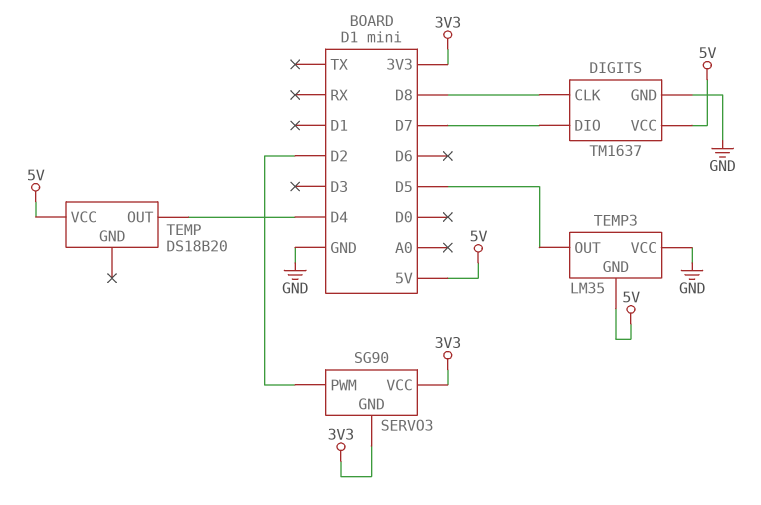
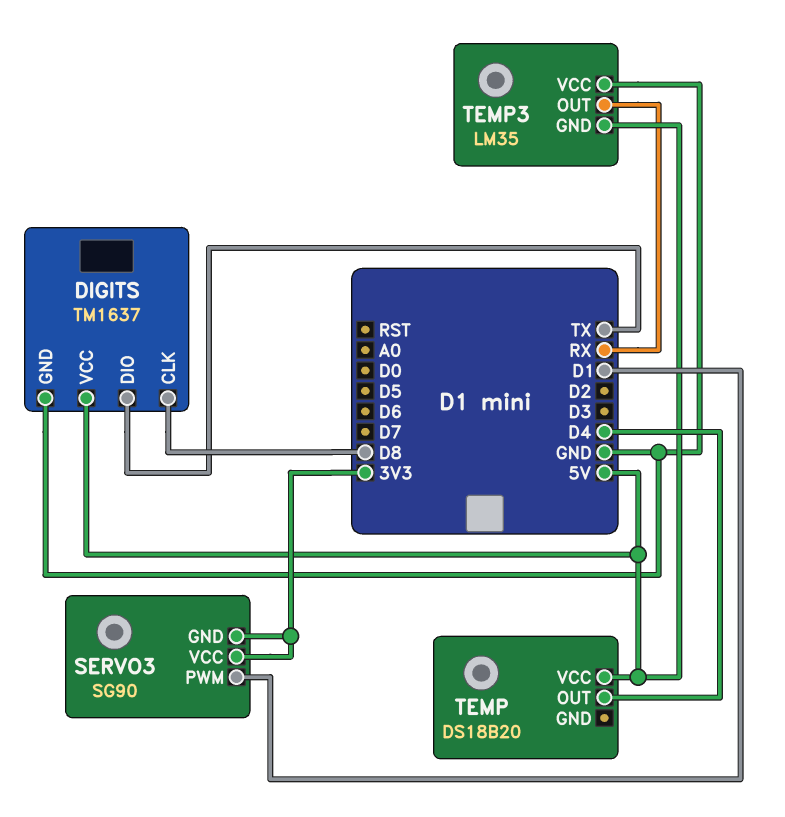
DIGITS pin DIO: D7 -> TX
SERVO3 pin PWM: D2 -> D1
TEMP3 pin OUT: D5 -> RX

